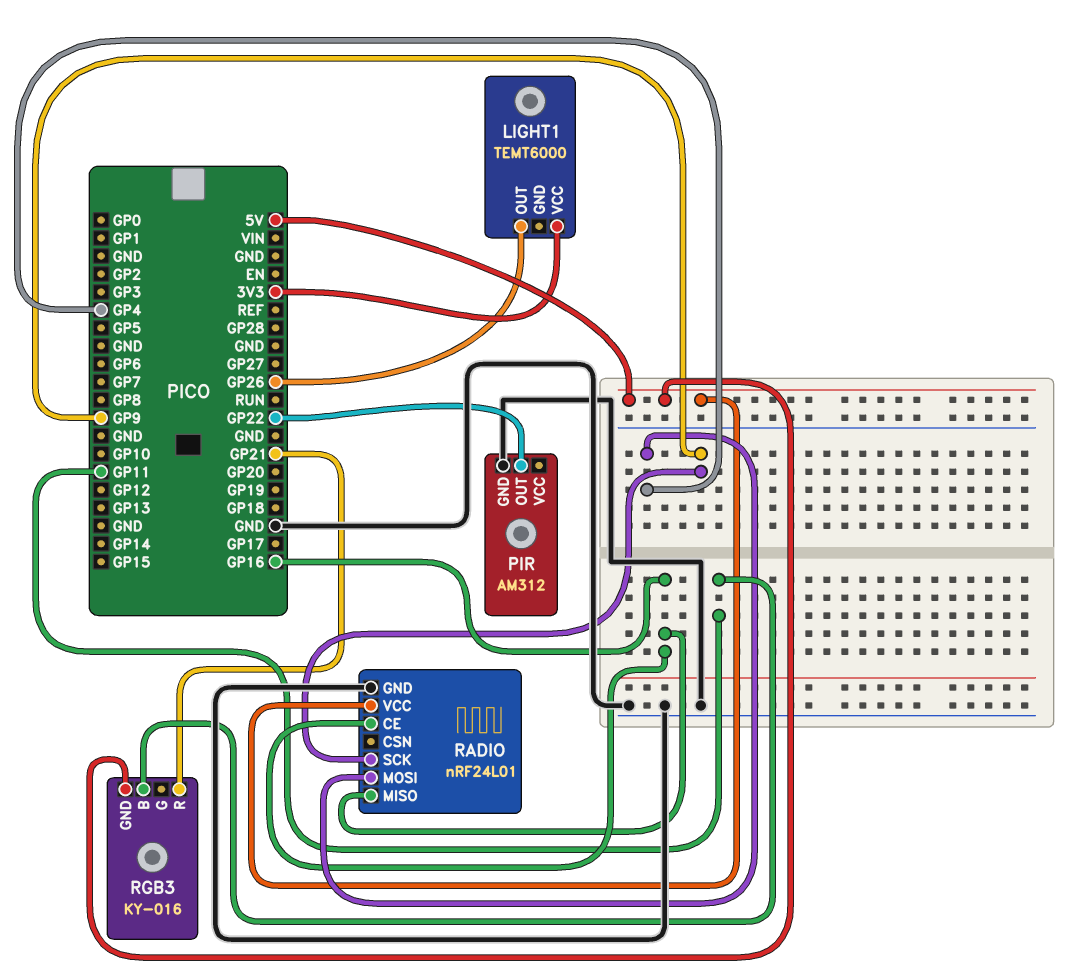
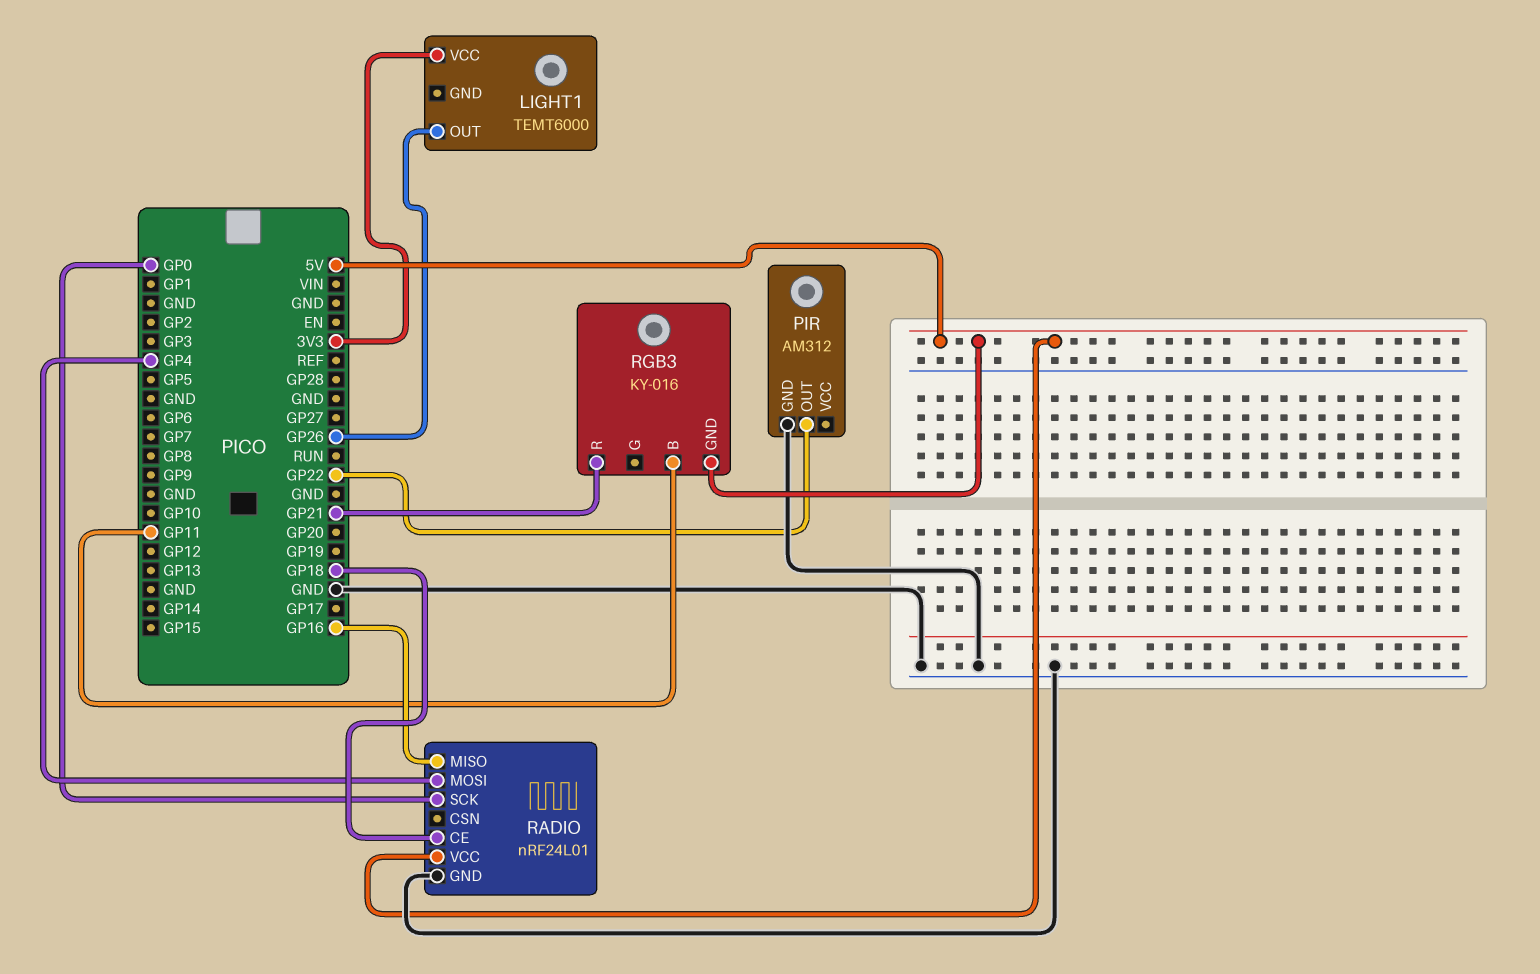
RADIO pin CE: GP16 -> GP18
RADIO pin SCK: GP9 -> GP0

